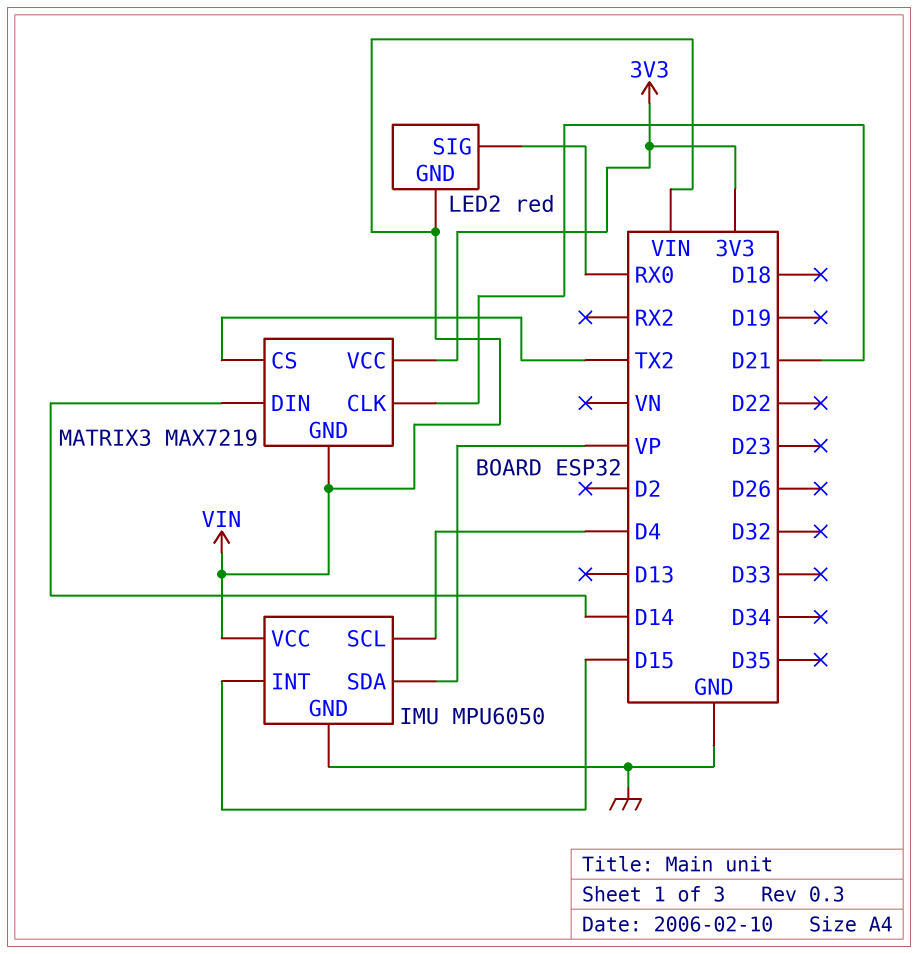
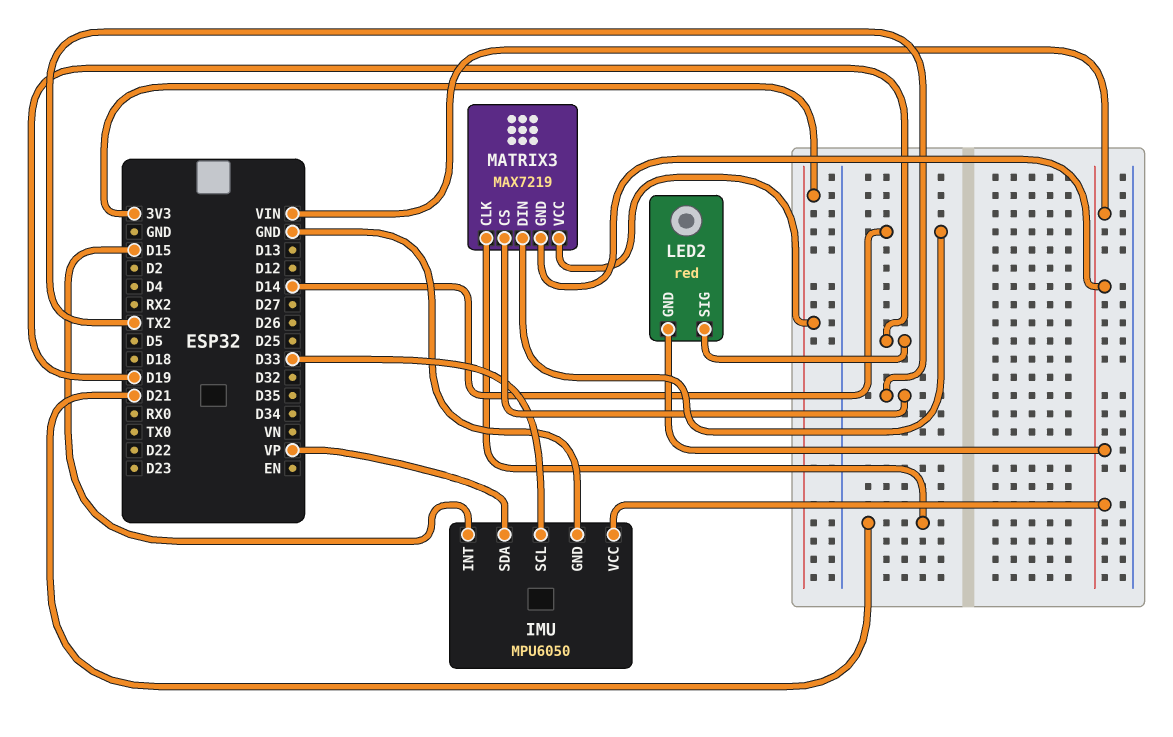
IMU pin SCL: D4 -> D33
LED2 pin SIG: RX0 -> D19

